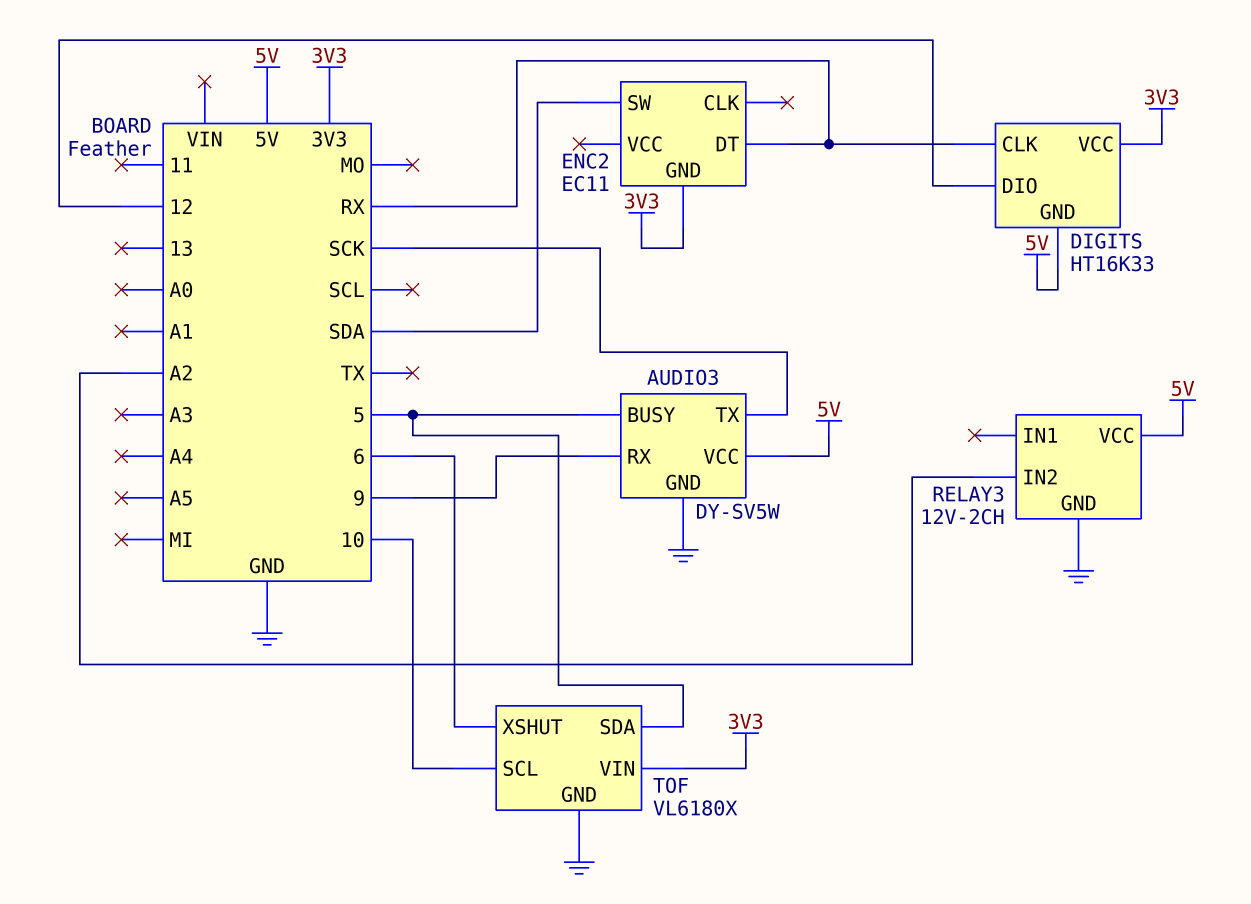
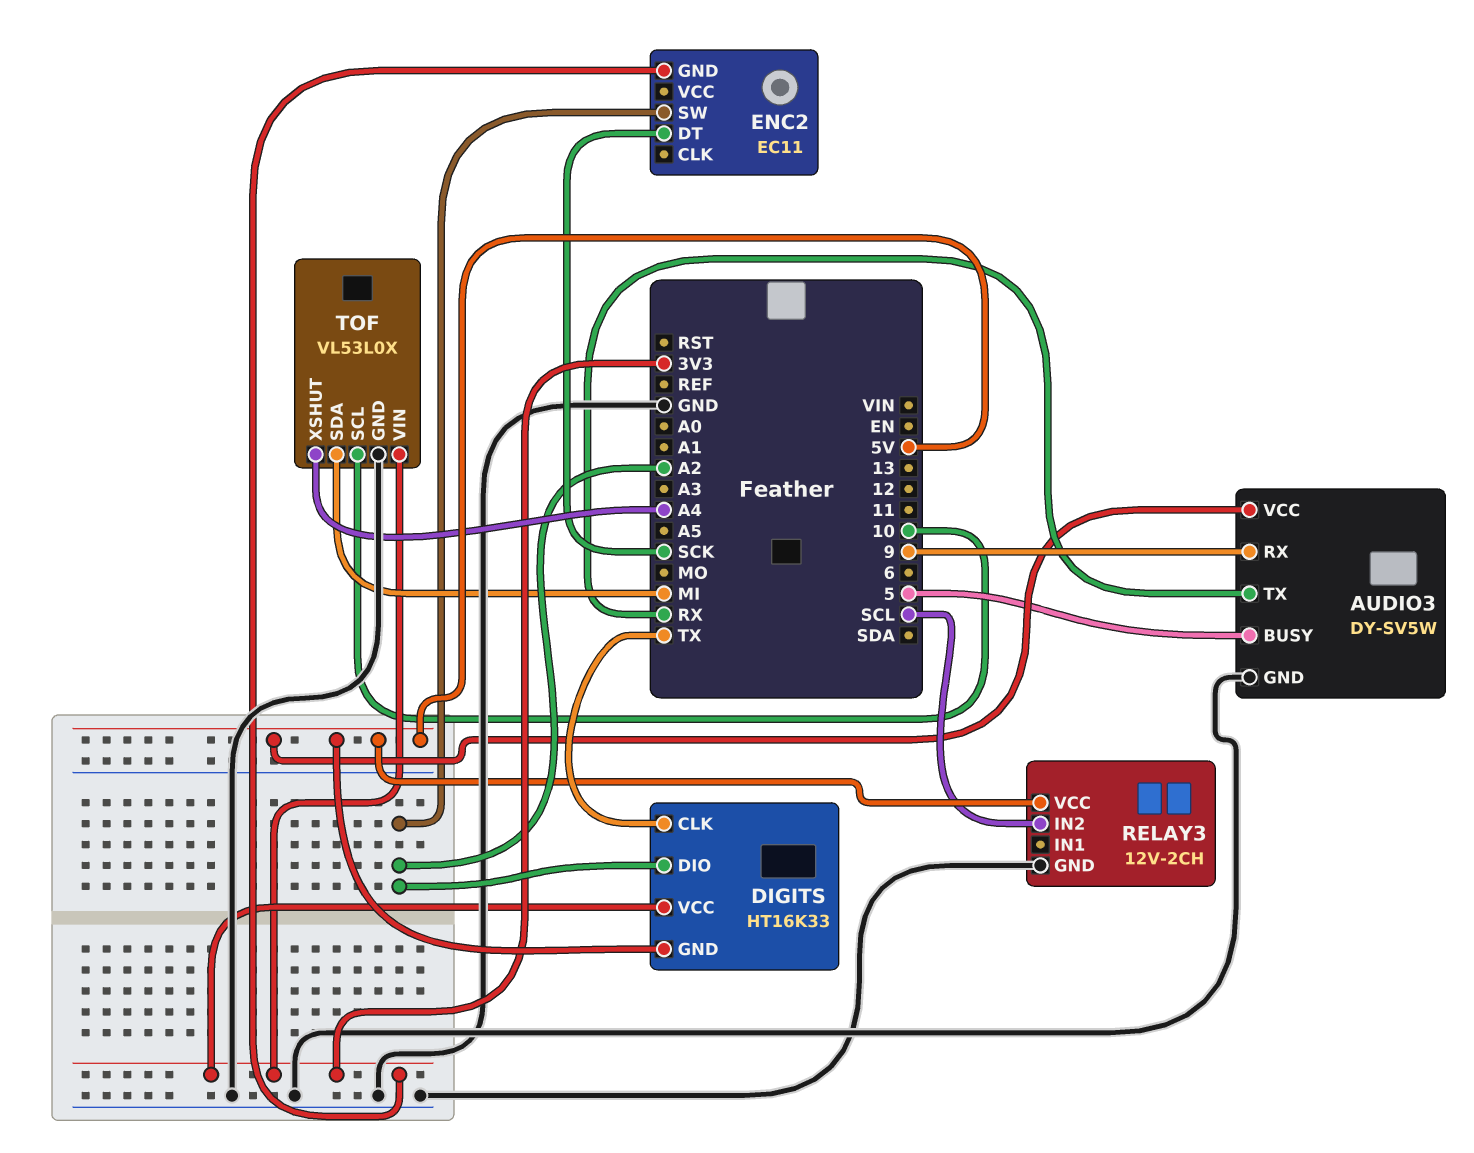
AUDIO3 pin TX: SCK -> RX
DIGITS pin CLK: RX -> TX
DIGITS pin DIO: 12 -> A2
ENC2 pin DT: RX -> SCK
ENC2 pin SW: SDA -> A2
RELAY3 pin IN2: A2 -> SCL
TOF: VL6180X -> VL53L0X
TOF pin SDA: 5 -> MI
TOF pin XSHUT: 6 -> A4

